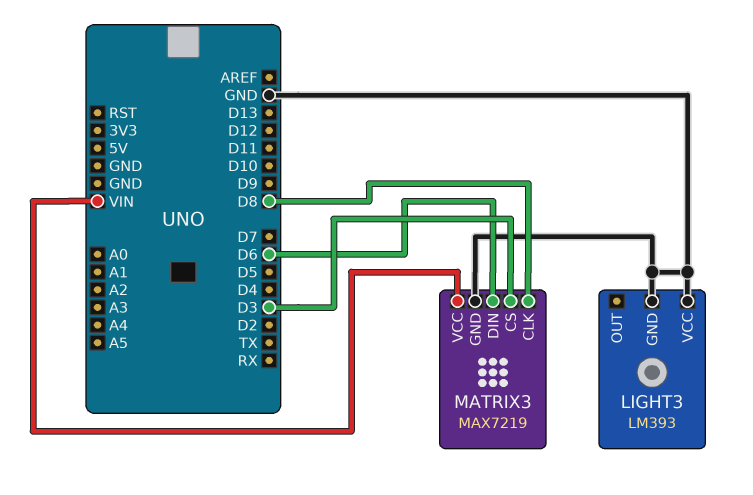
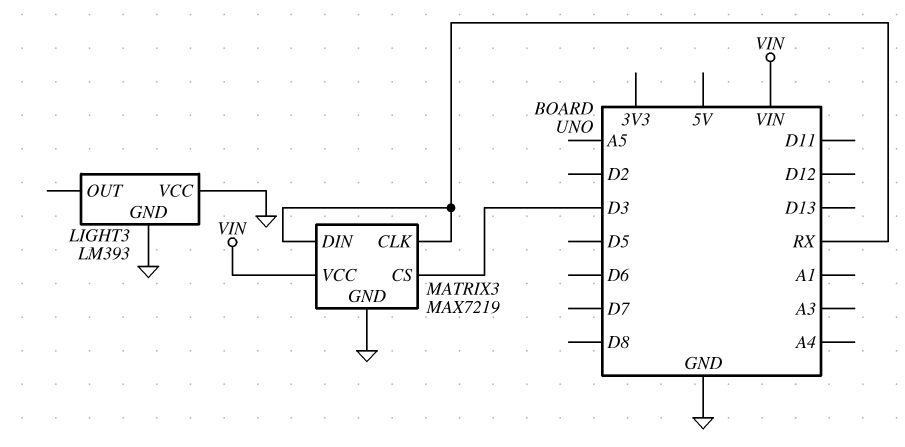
MATRIX3 pin CLK: D8 -> RX
MATRIX3 pin DIN: D6 -> RX

